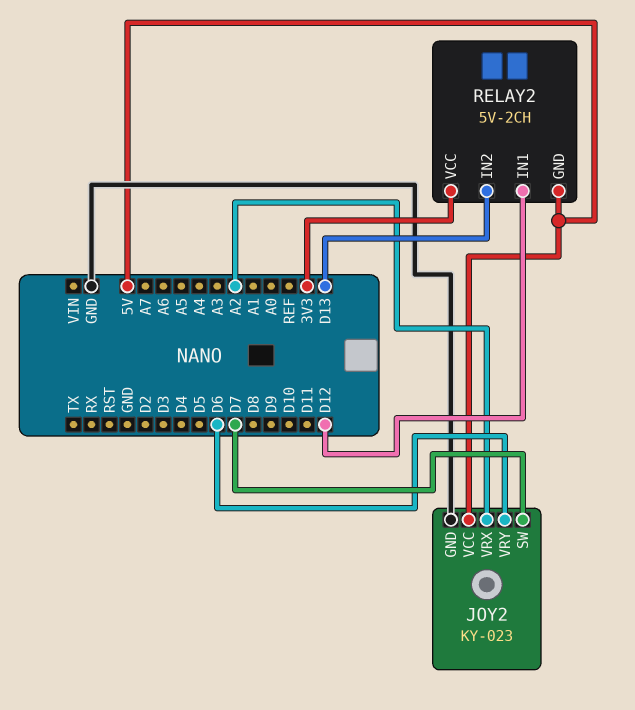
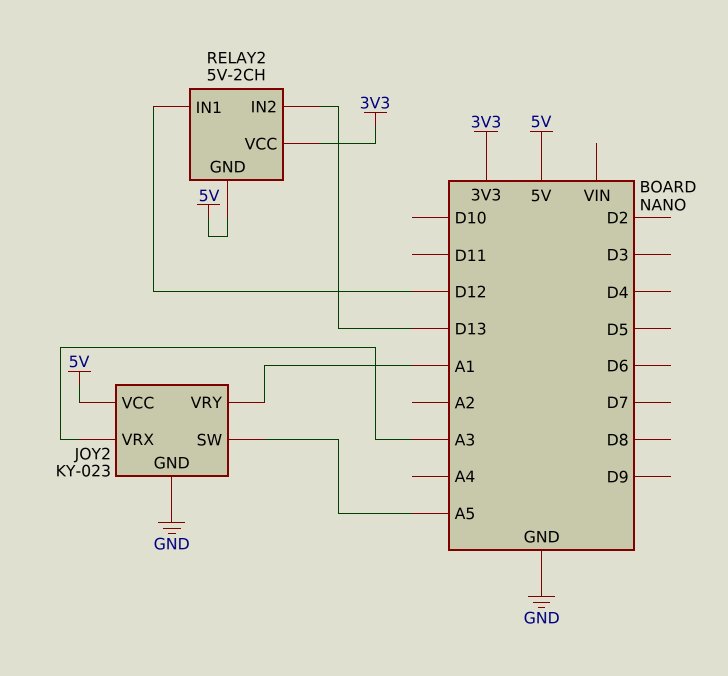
JOY2 pin SW: D7 -> A5
JOY2 pin VRX: A2 -> A3
JOY2 pin VRY: D6 -> A1

